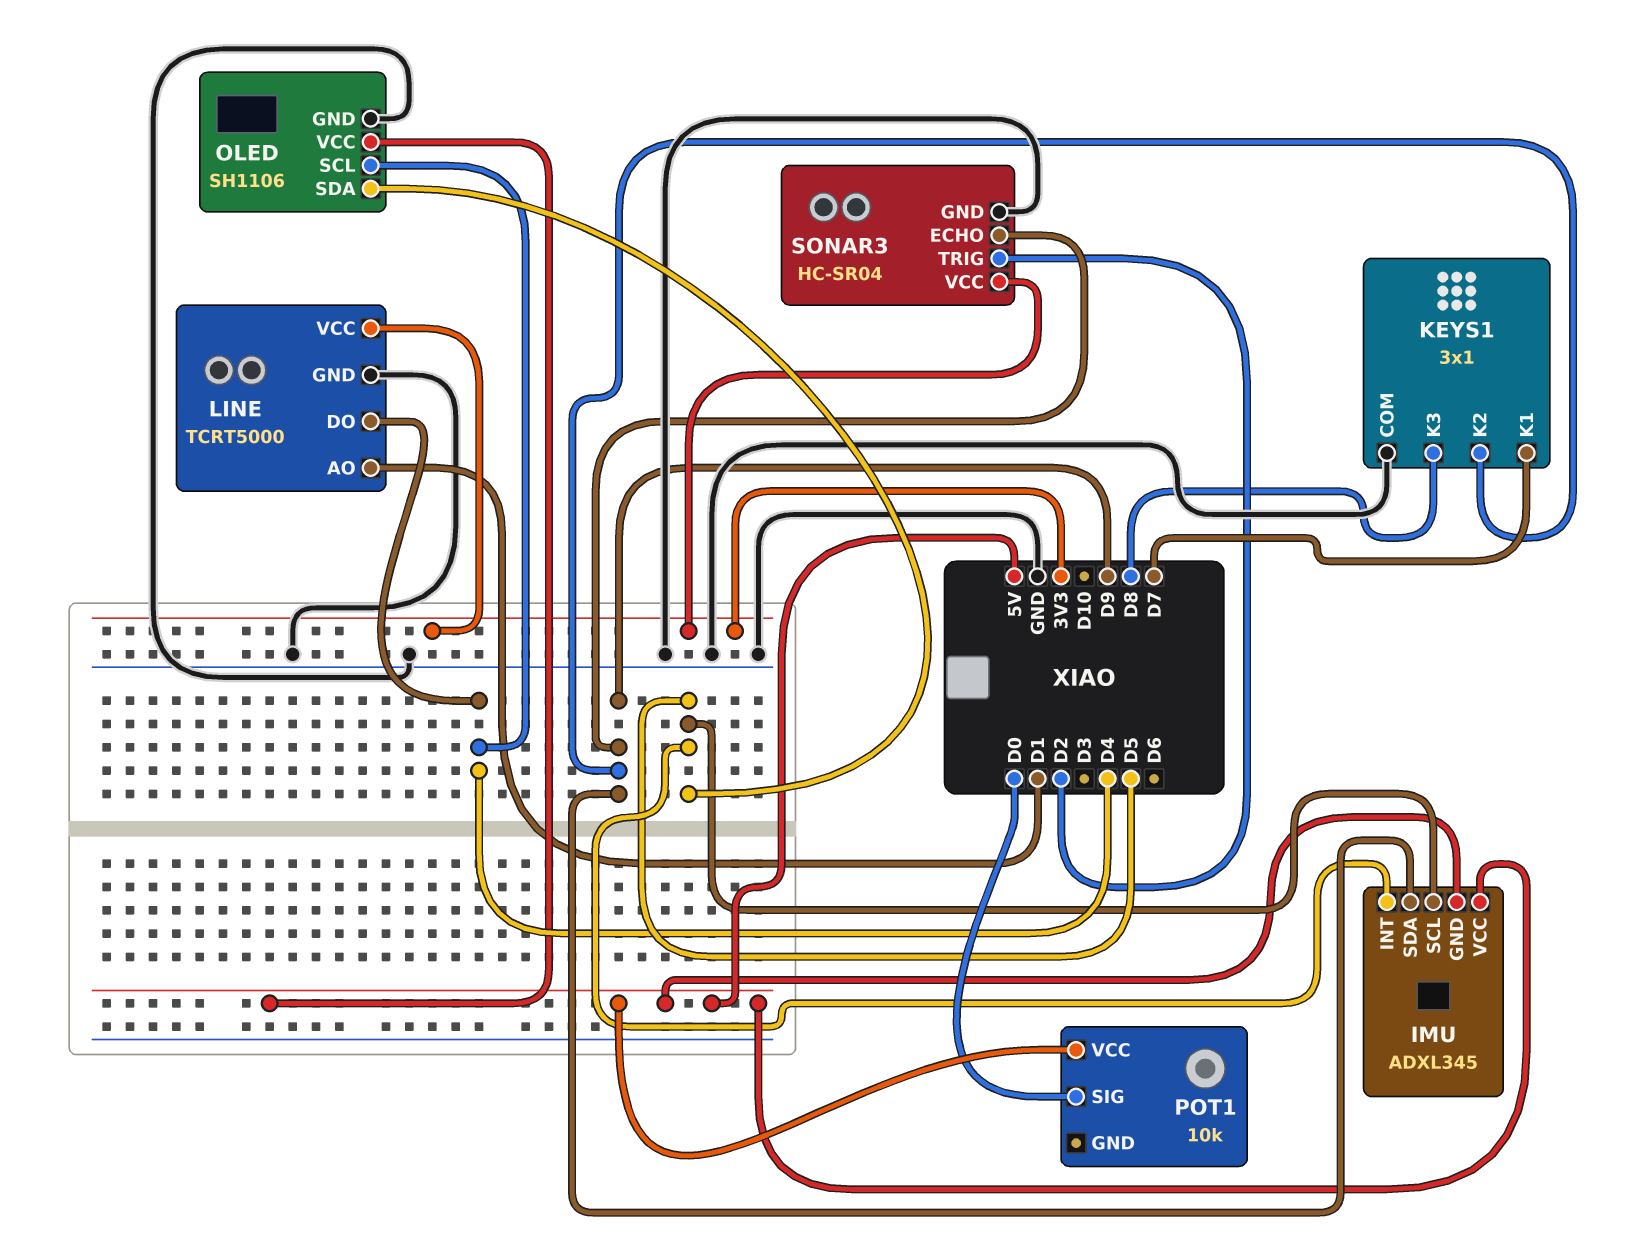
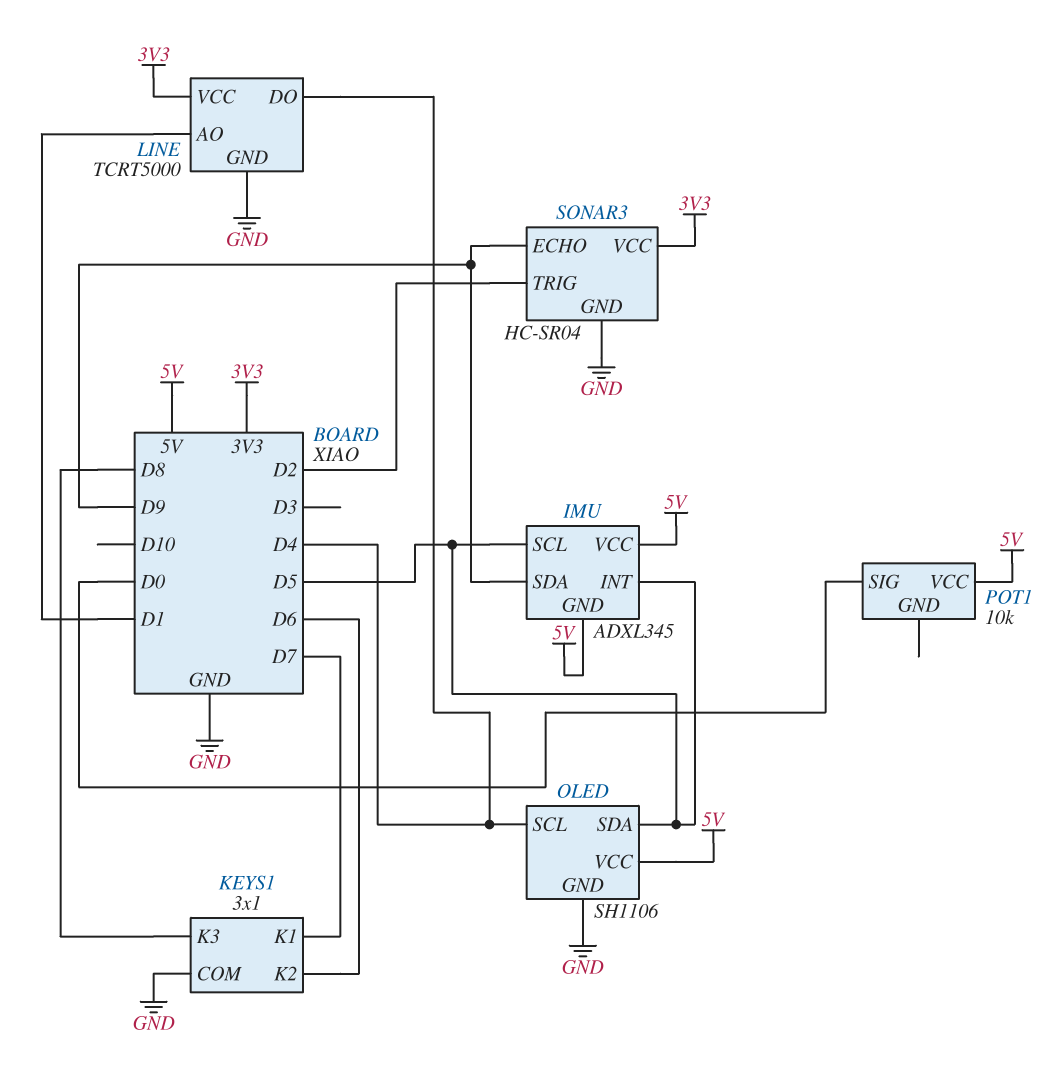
KEYS1 pin K2: D9 -> D6

